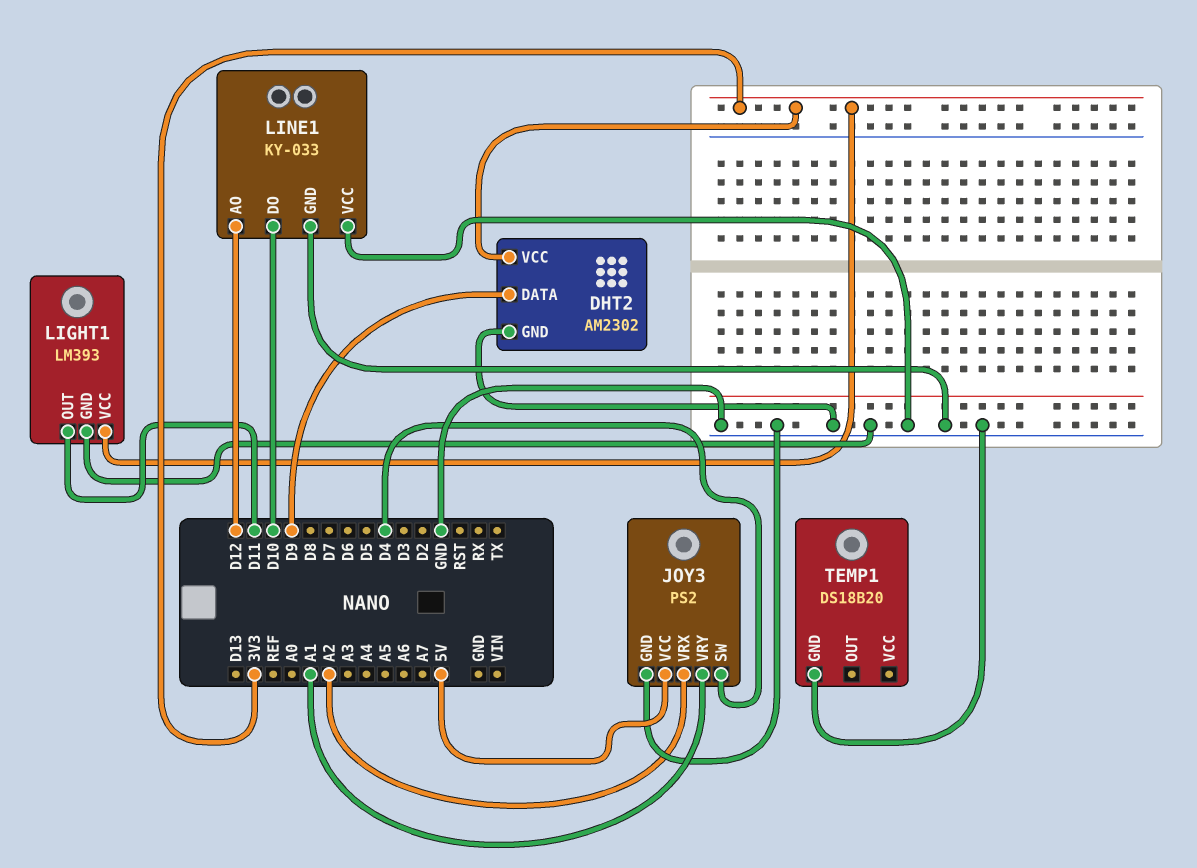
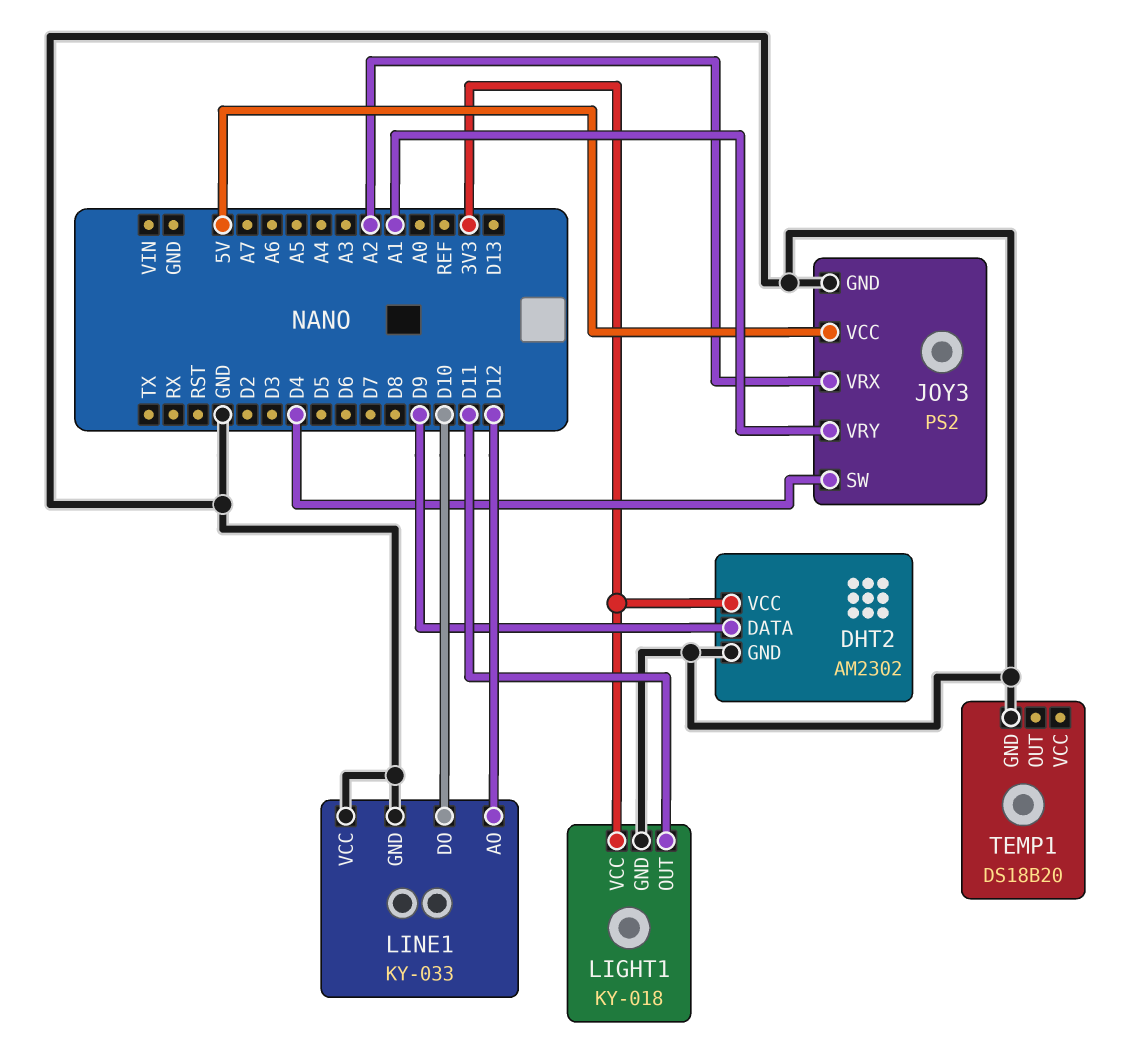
LIGHT1: LM393 -> KY-018

